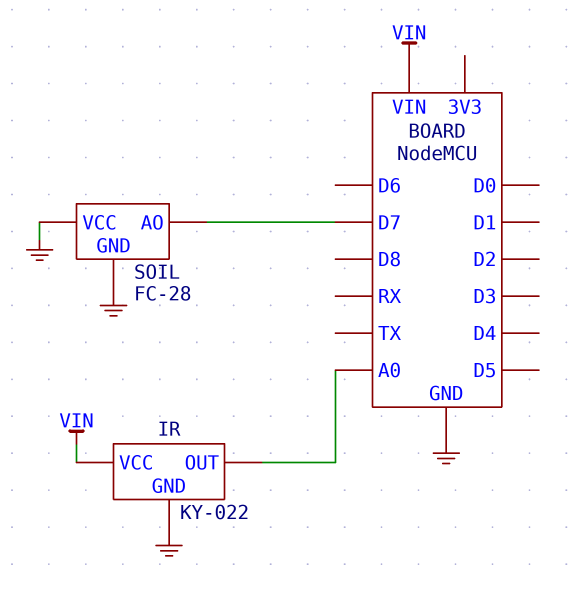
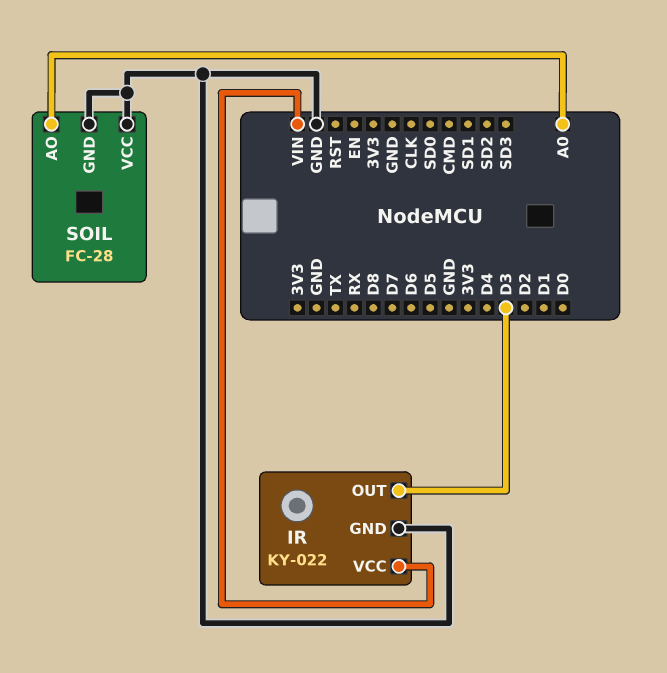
IR pin OUT: A0 -> D3
SOIL pin AO: D7 -> A0

